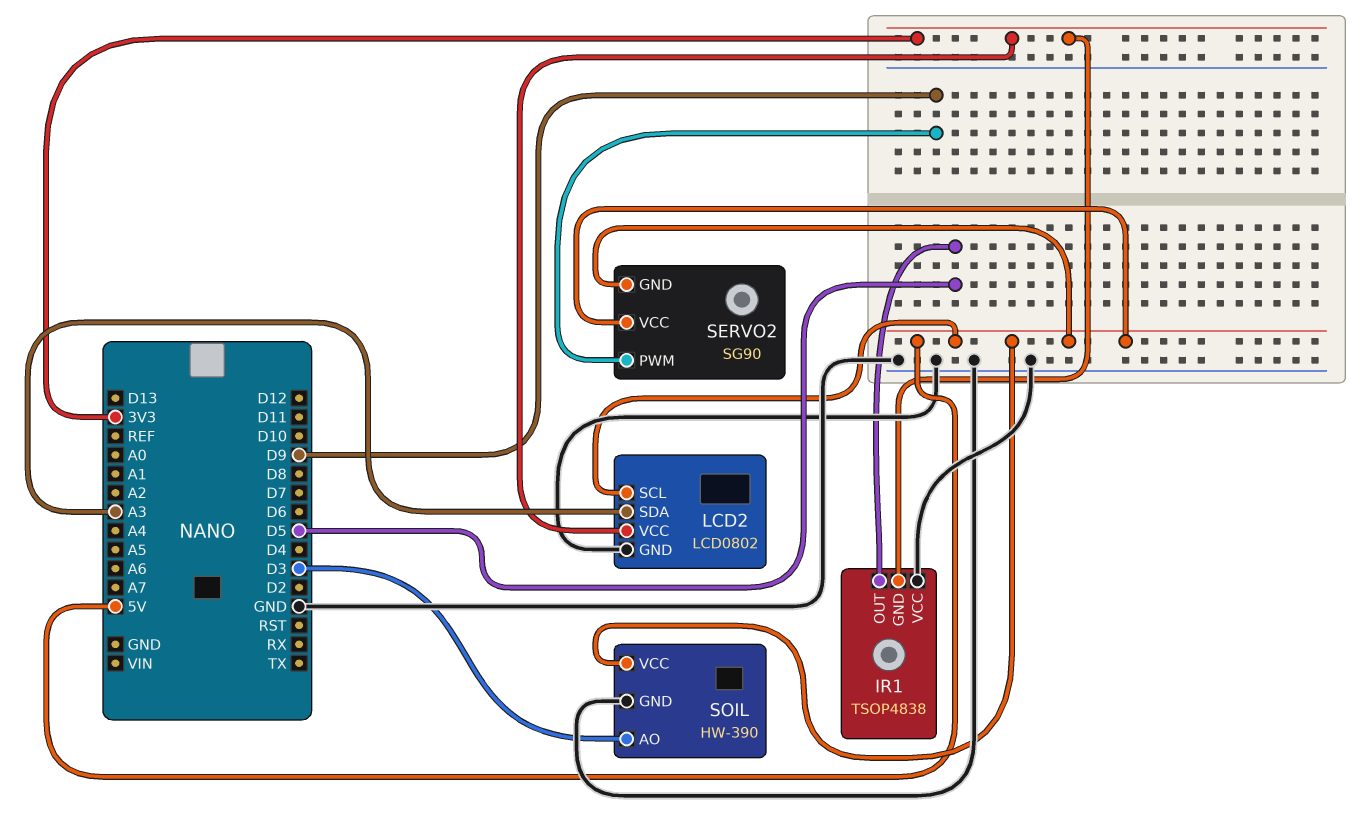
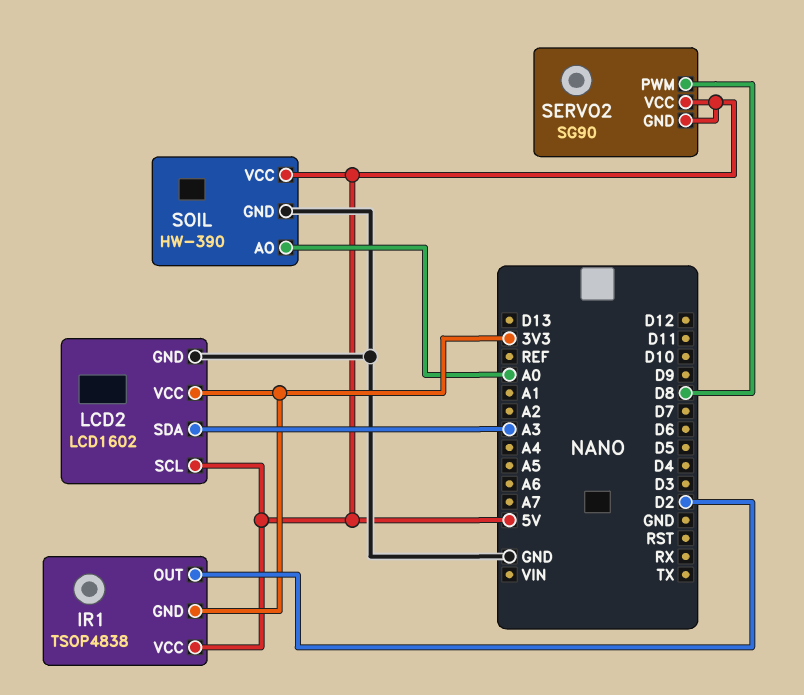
IR1 pin OUT: D5 -> D2
IR1 pin VCC: GND -> 5V
LCD2: LCD0802 -> LCD1602
SERVO2 pin PWM: D9 -> D8
SOIL pin AO: D3 -> A0

